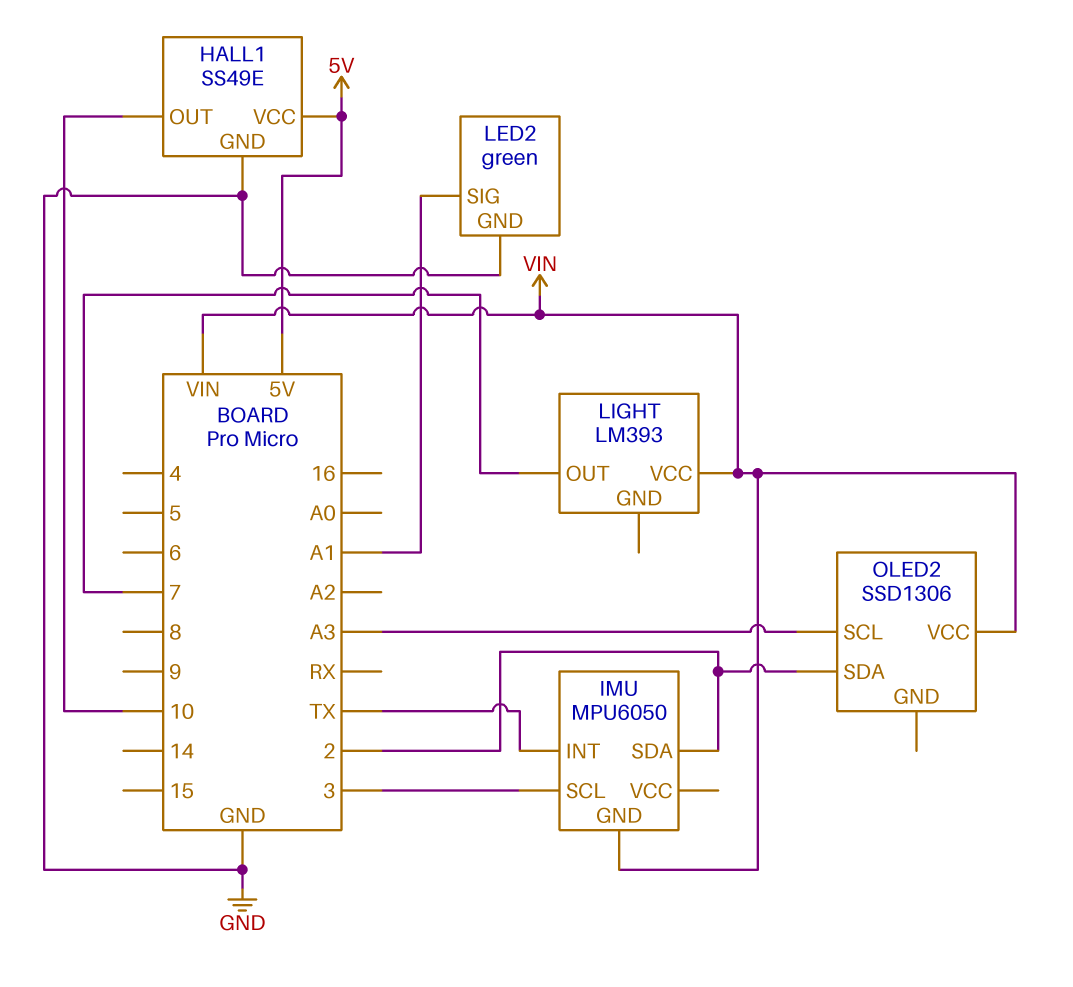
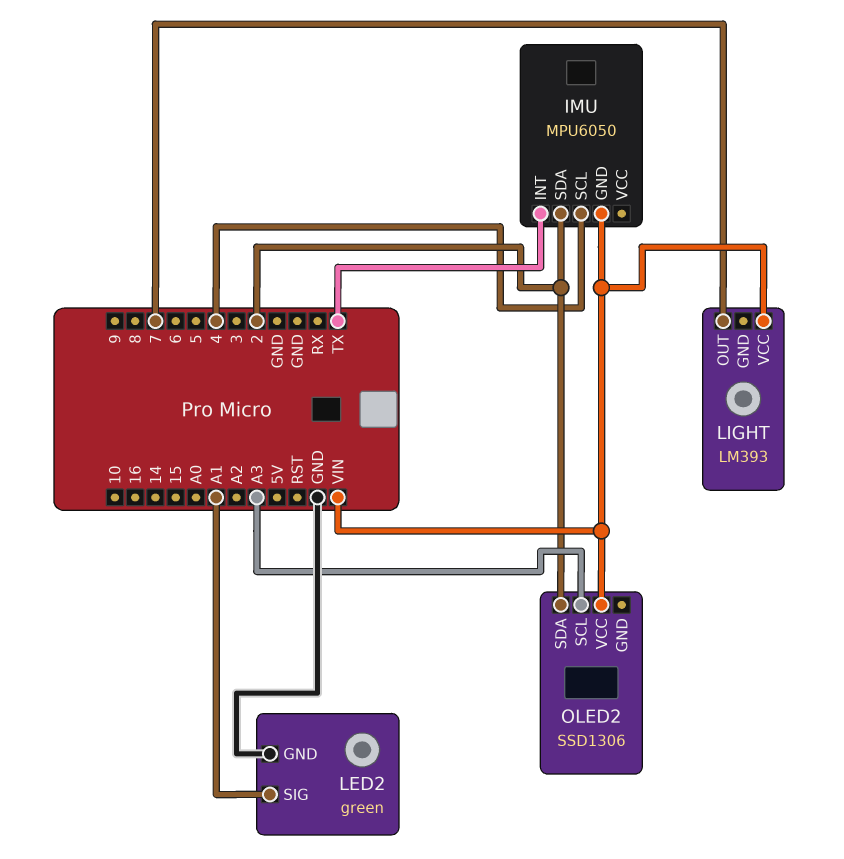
HALL1: SS49E -> none
HALL1 pin GND: GND -> none
HALL1 pin OUT: 10 -> none
HALL1 pin VCC: 5V -> none
IMU pin SCL: 3 -> 4

